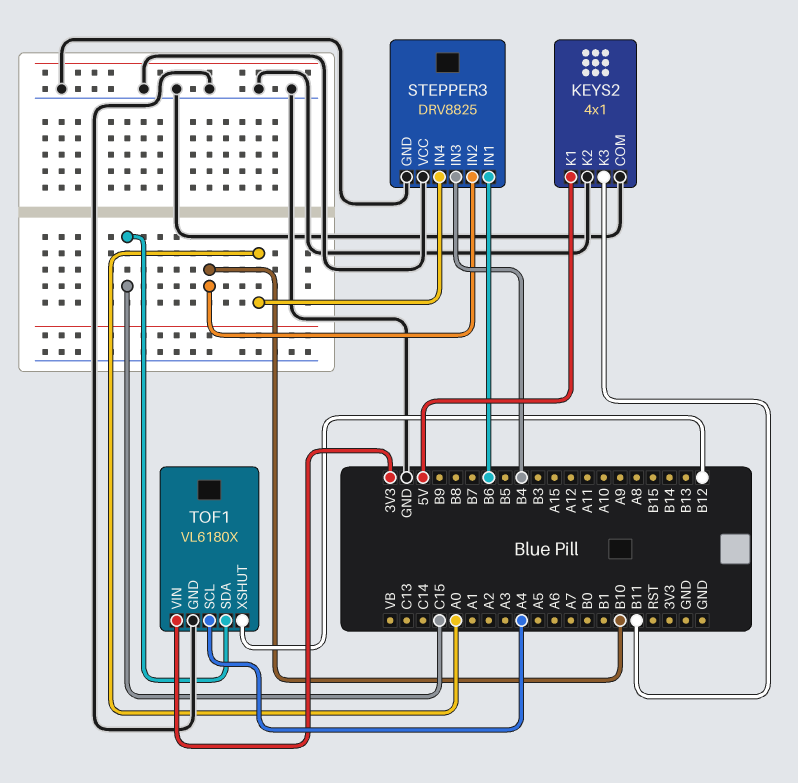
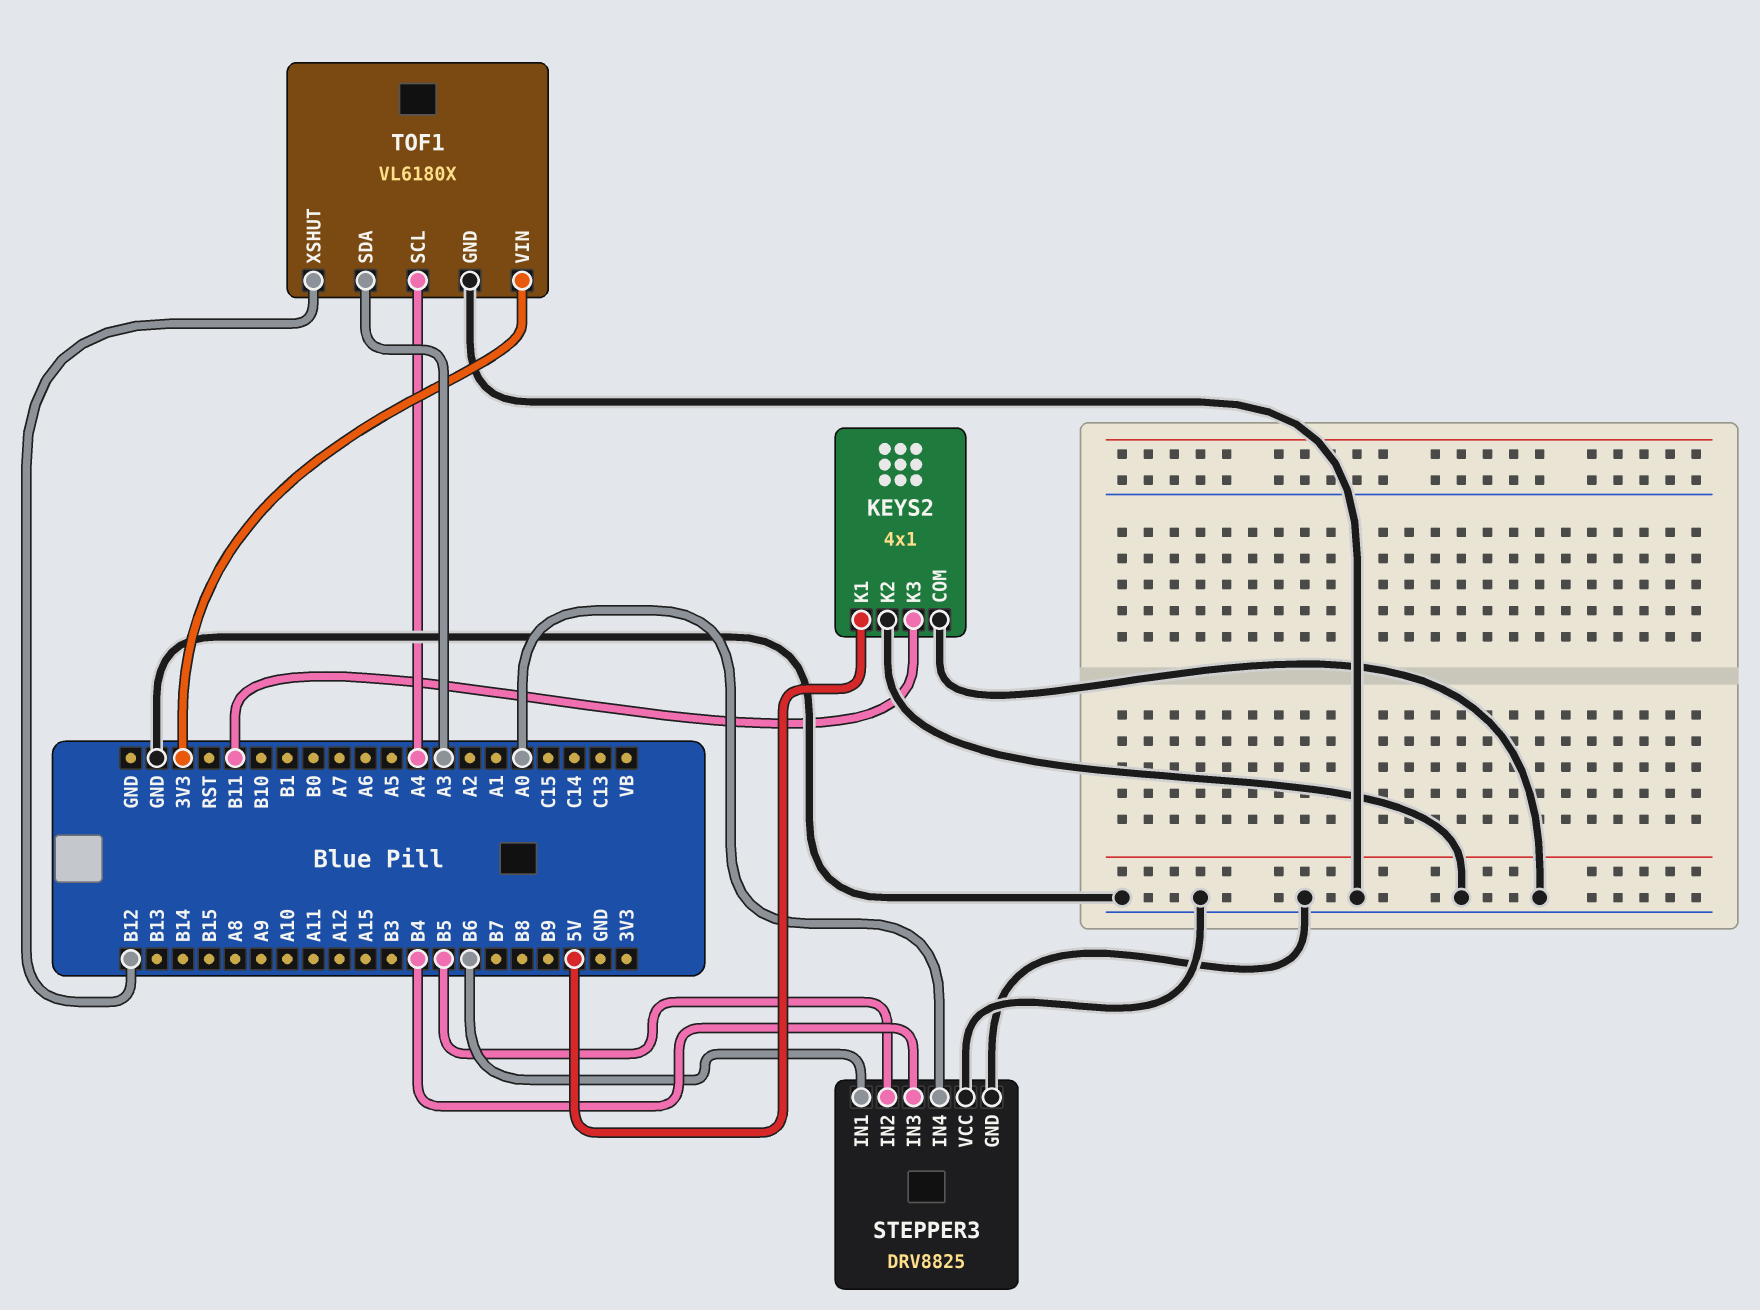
STEPPER3 pin IN2: B10 -> B5
TOF1 pin SDA: C15 -> A3

